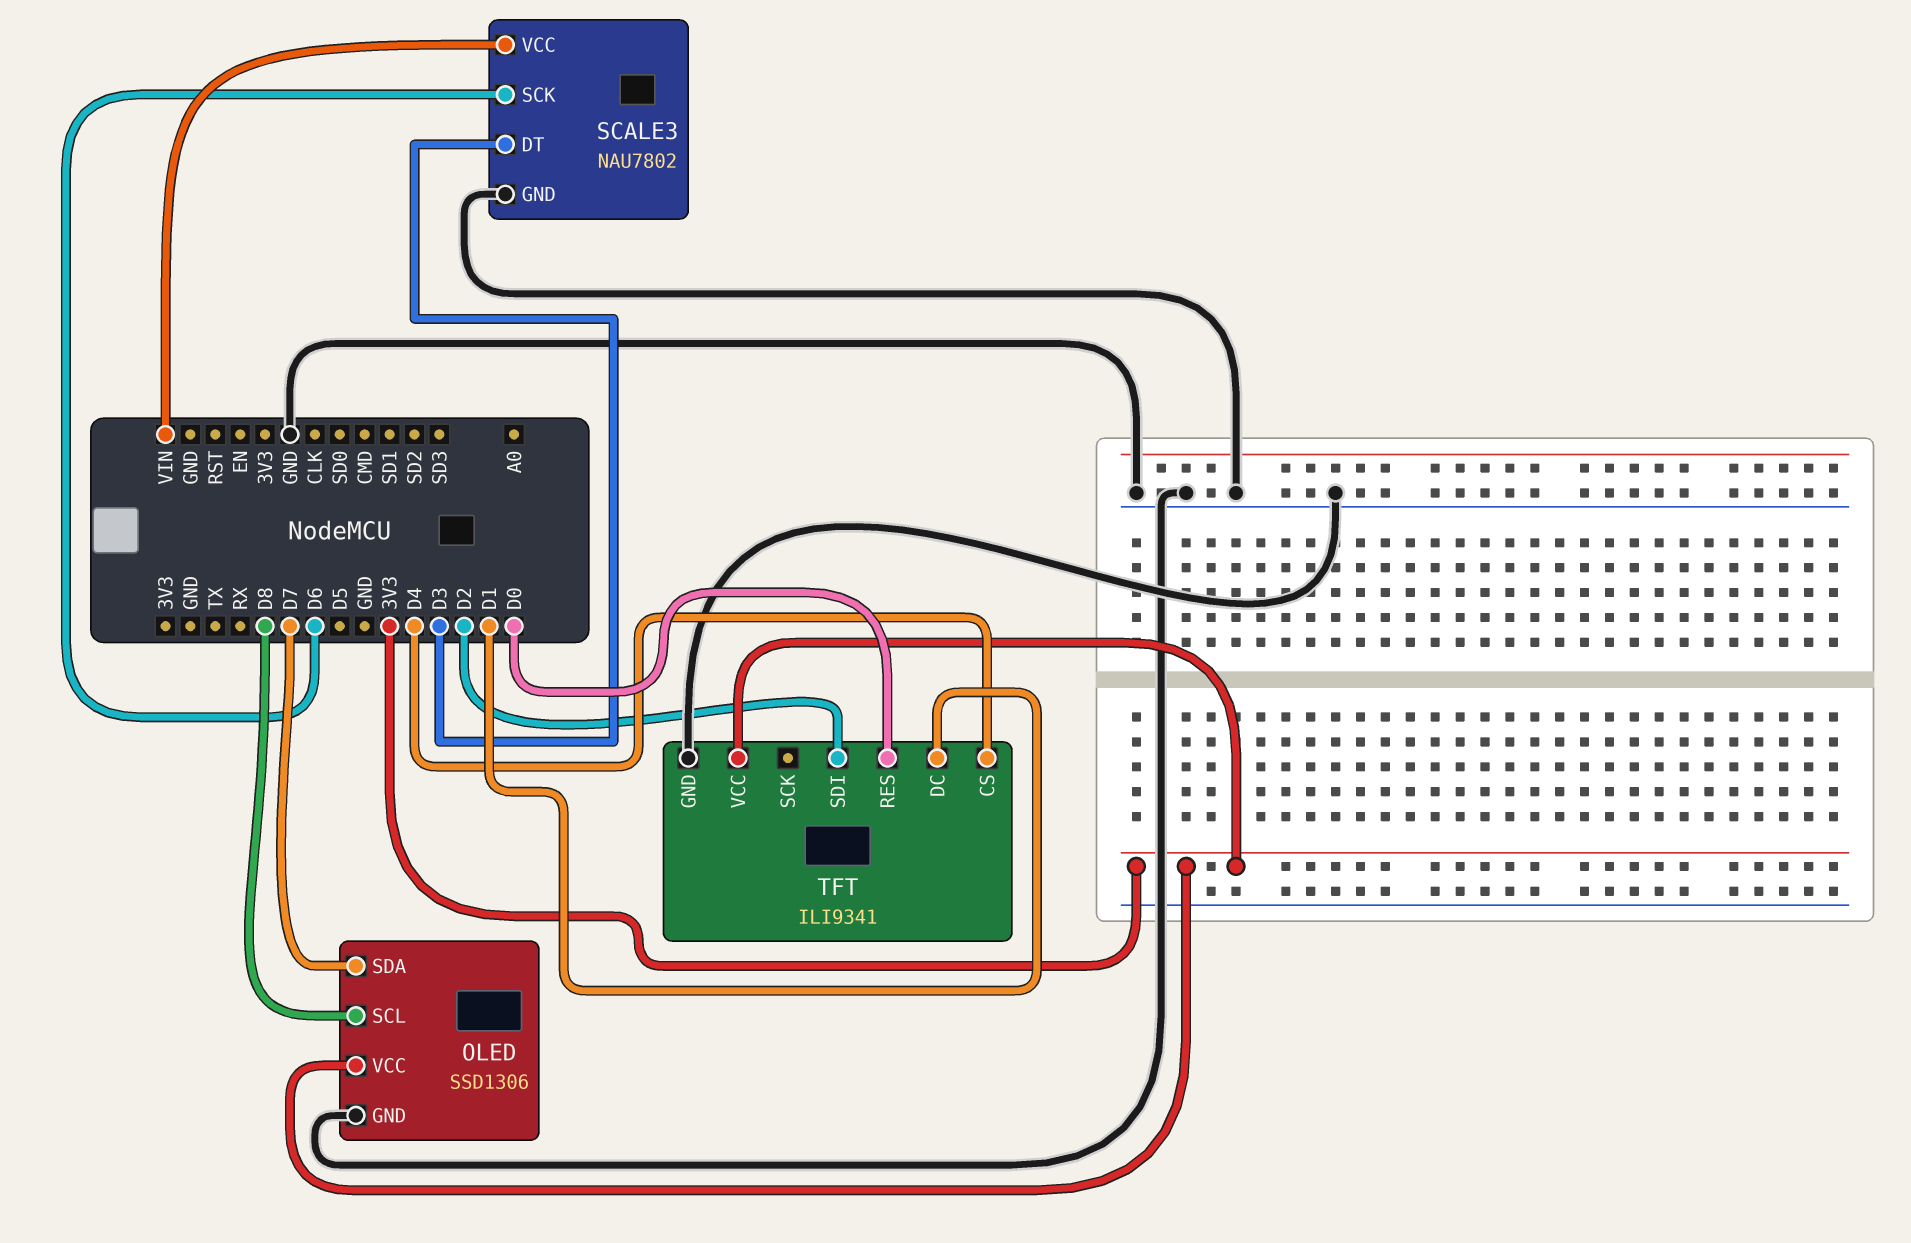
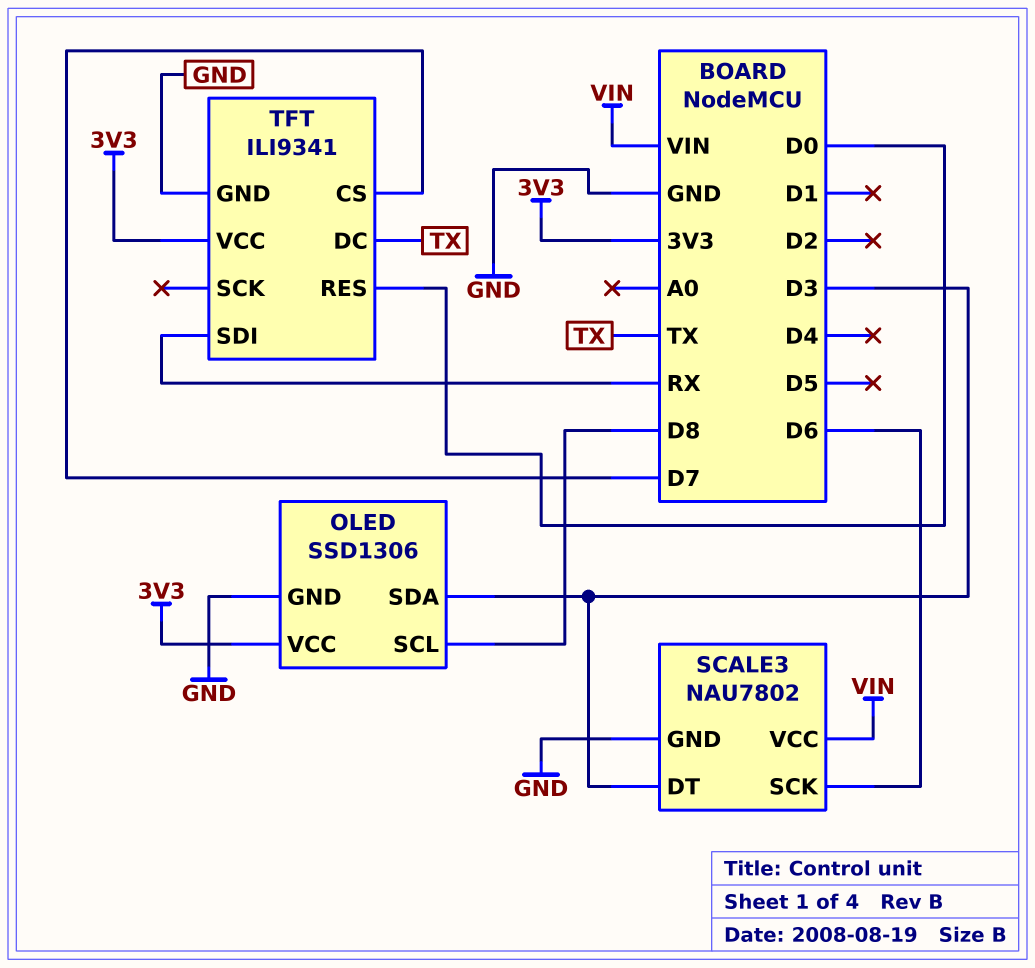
OLED pin SDA: D7 -> D3
TFT pin CS: D4 -> D7
TFT pin DC: D1 -> TX
TFT pin SDI: D2 -> RX

